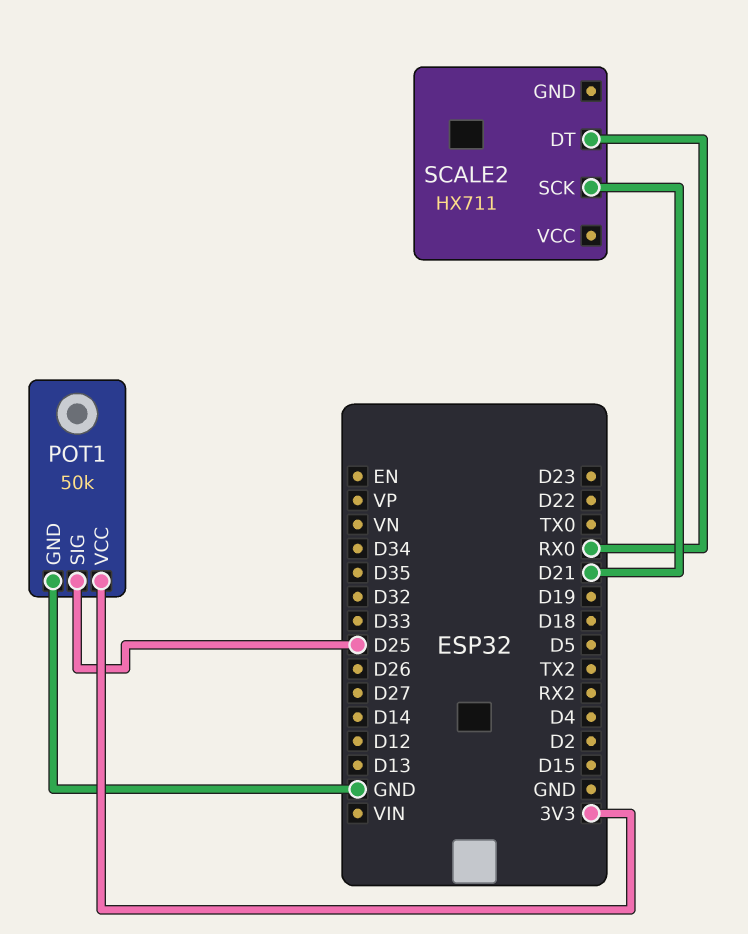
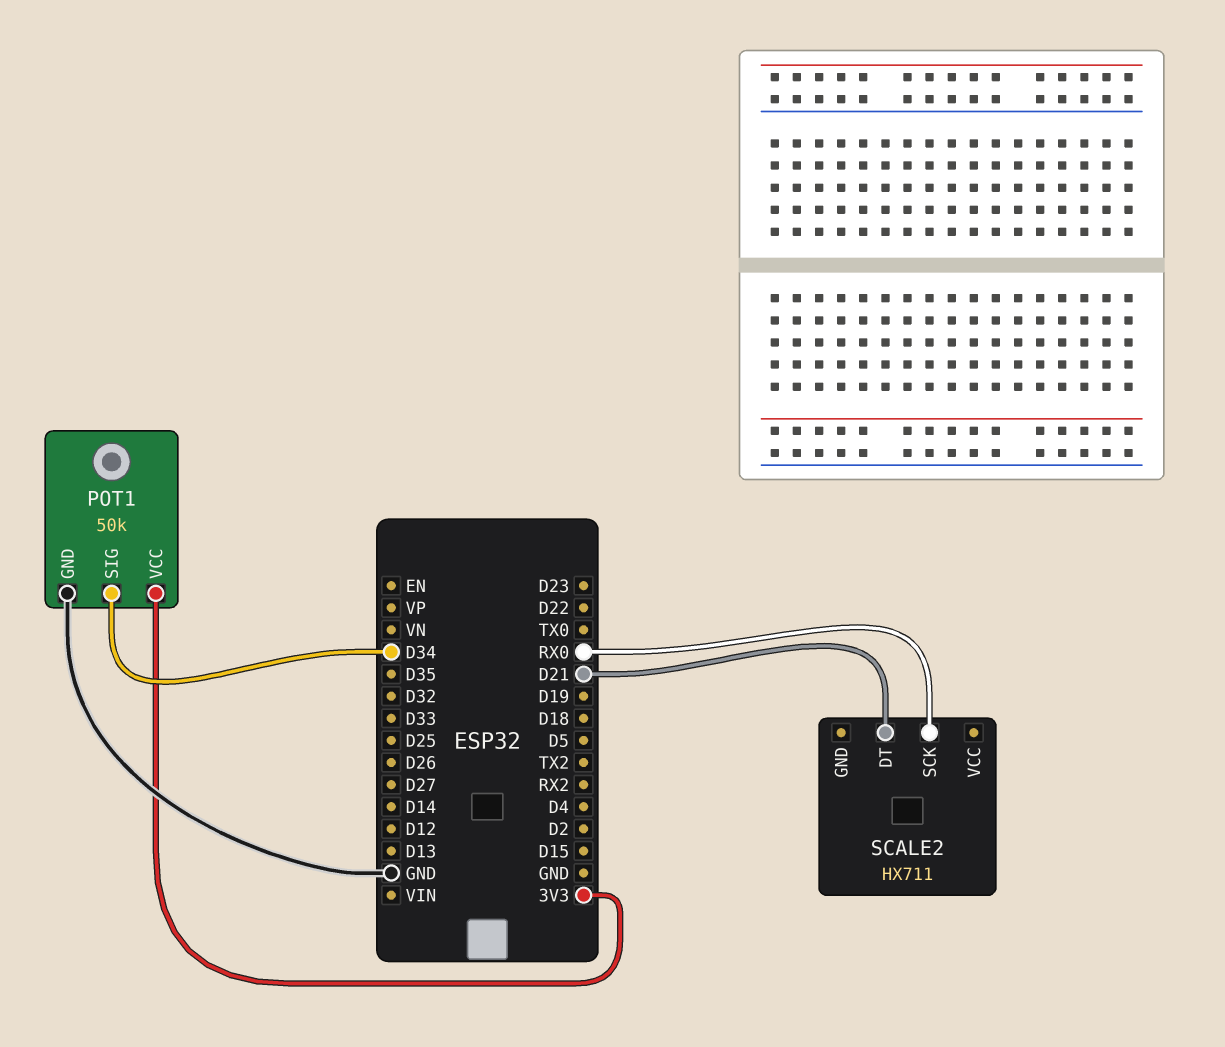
POT1 pin SIG: D25 -> D34
SCALE2 pin DT: RX0 -> D21
SCALE2 pin SCK: D21 -> RX0

